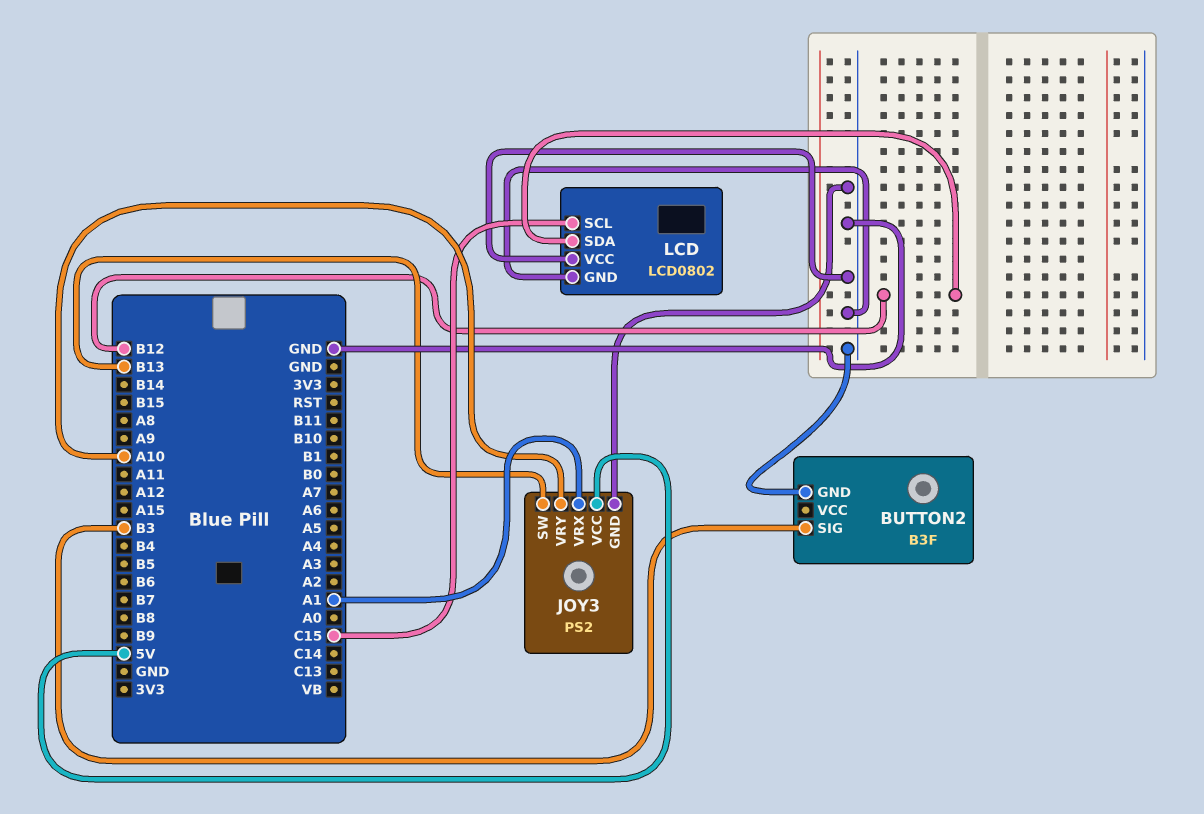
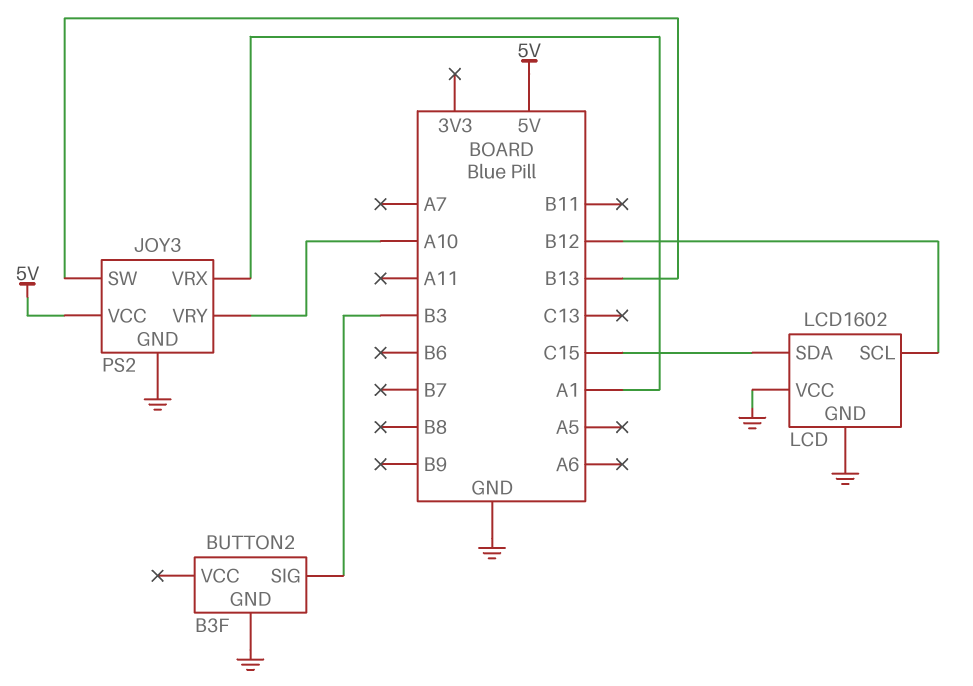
LCD: LCD0802 -> LCD1602
LCD pin SCL: C15 -> B12
LCD pin SDA: B12 -> C15

